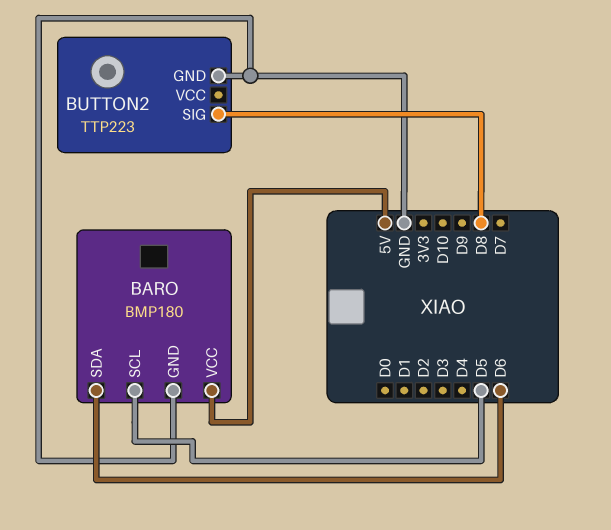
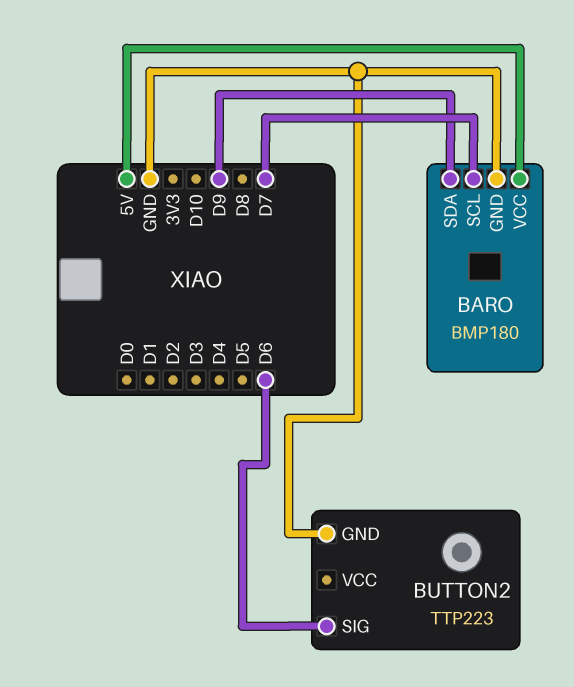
BARO pin SCL: D5 -> D7
BARO pin SDA: D6 -> D9
BUTTON2 pin SIG: D8 -> D6

